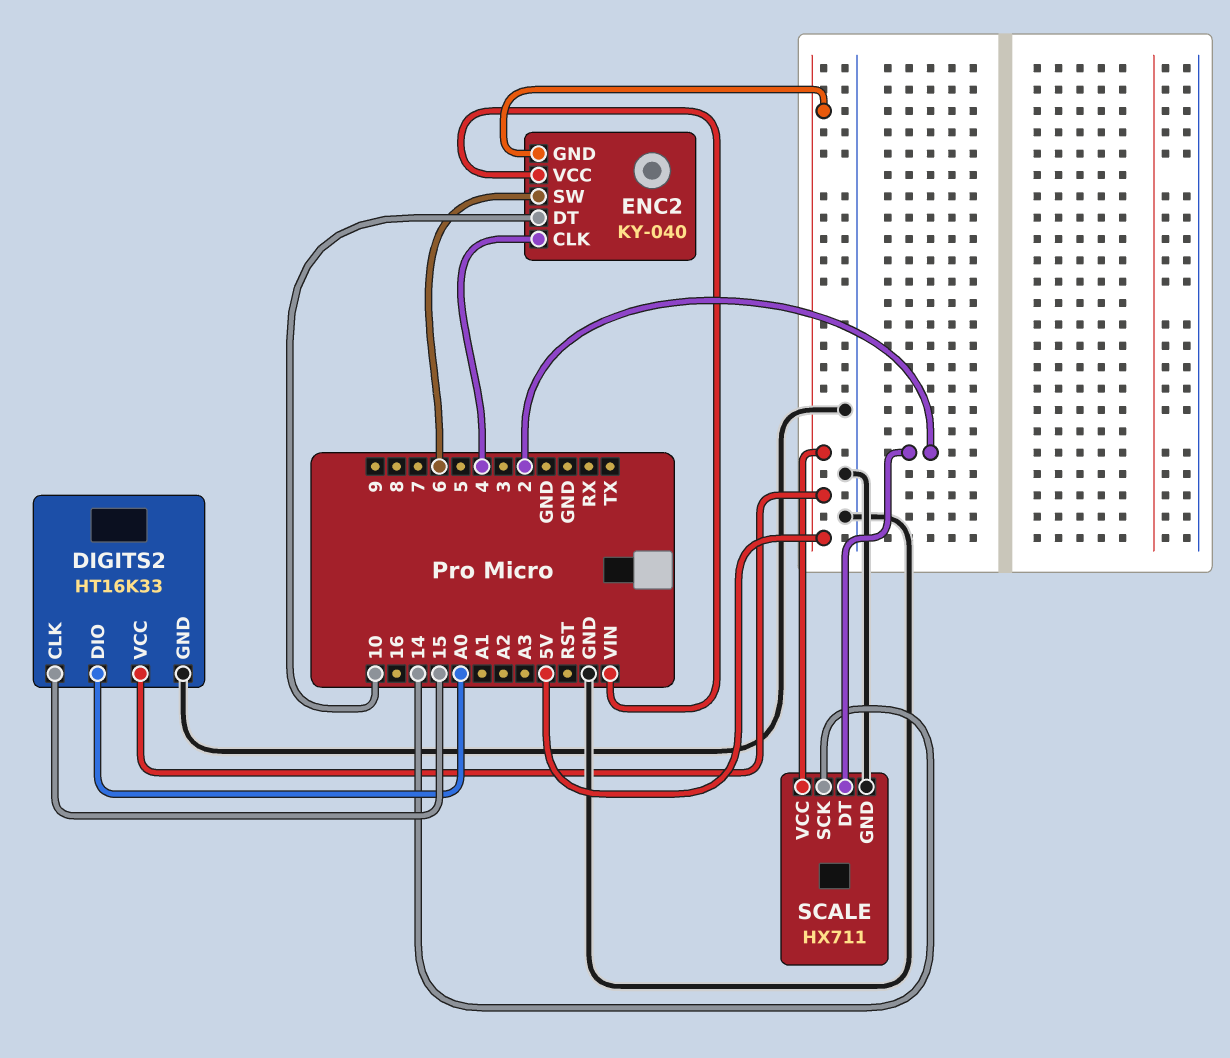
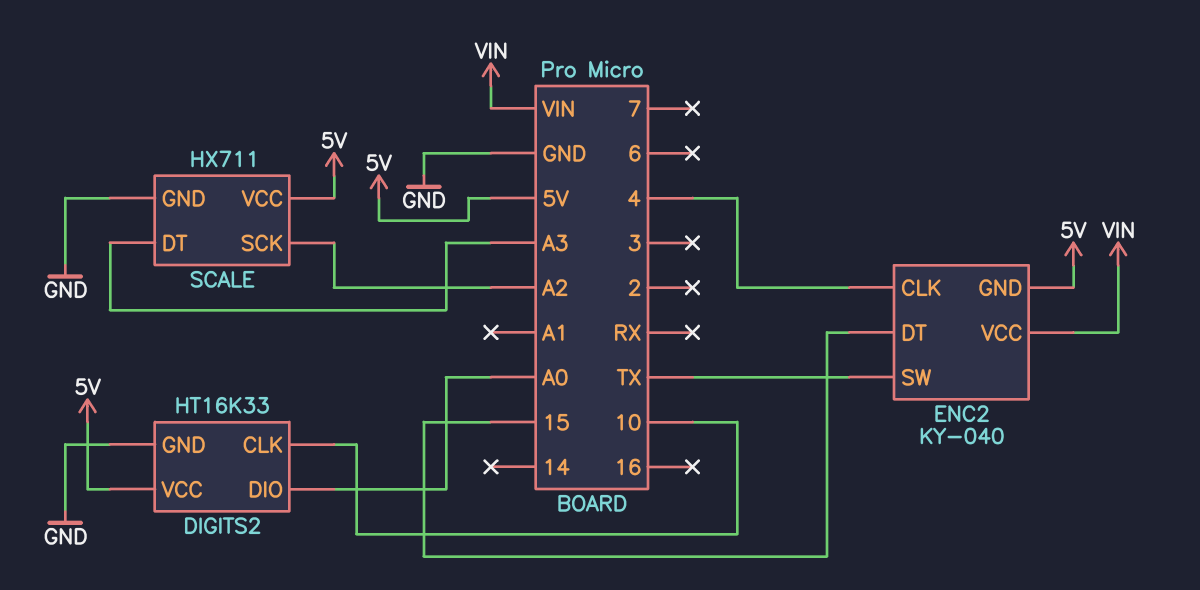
DIGITS2 pin CLK: 15 -> 10
ENC2 pin DT: 10 -> 15
ENC2 pin SW: 6 -> TX
SCALE pin DT: 2 -> A3
SCALE pin SCK: 14 -> A2

